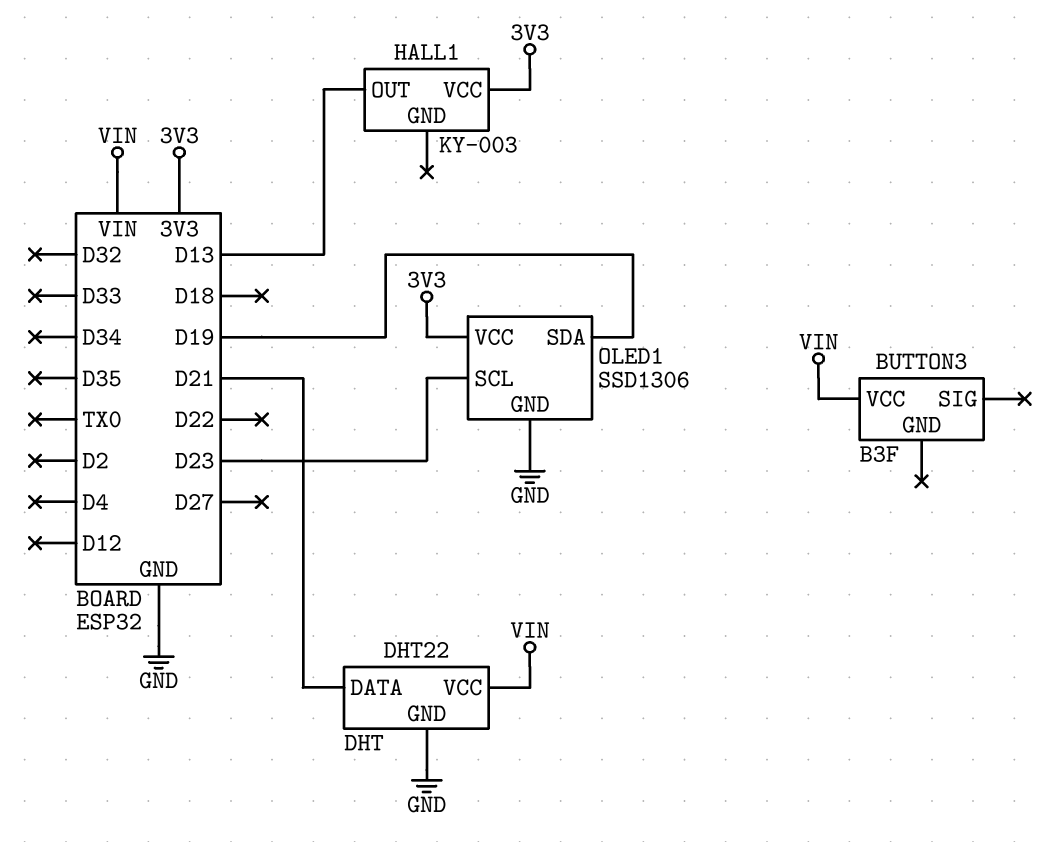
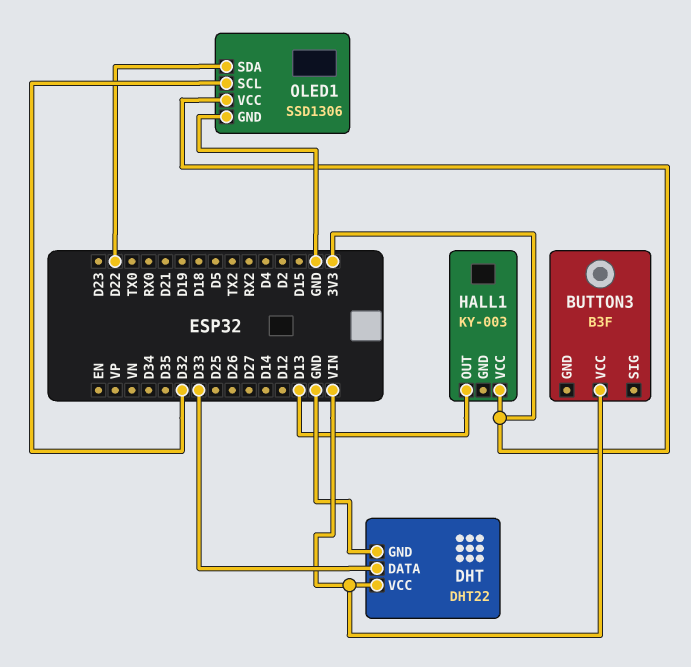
DHT pin DATA: D21 -> D33
OLED1 pin SCL: D23 -> D32
OLED1 pin SDA: D19 -> D22

